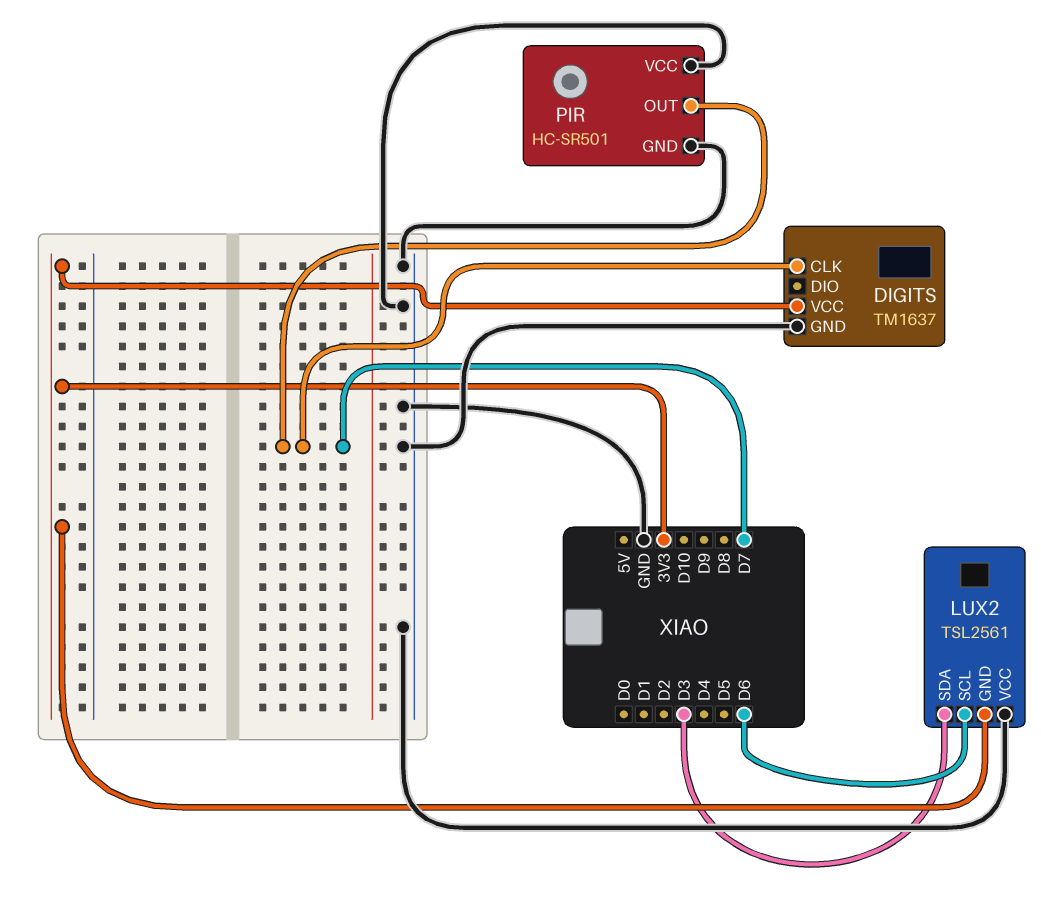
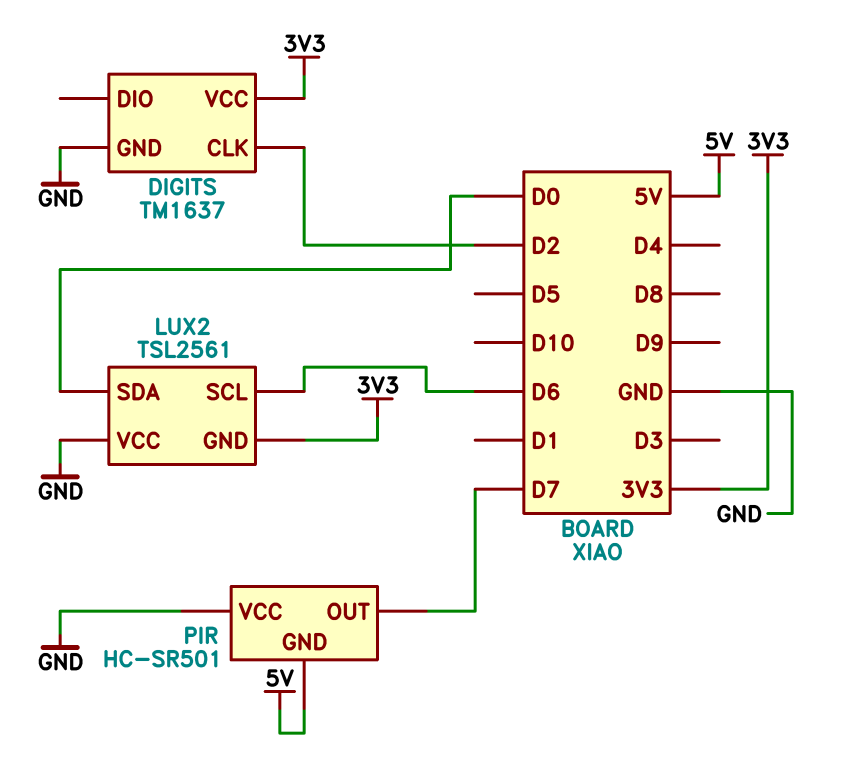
DIGITS pin CLK: D7 -> D2
LUX2 pin SDA: D3 -> D0
PIR pin GND: GND -> 5V

